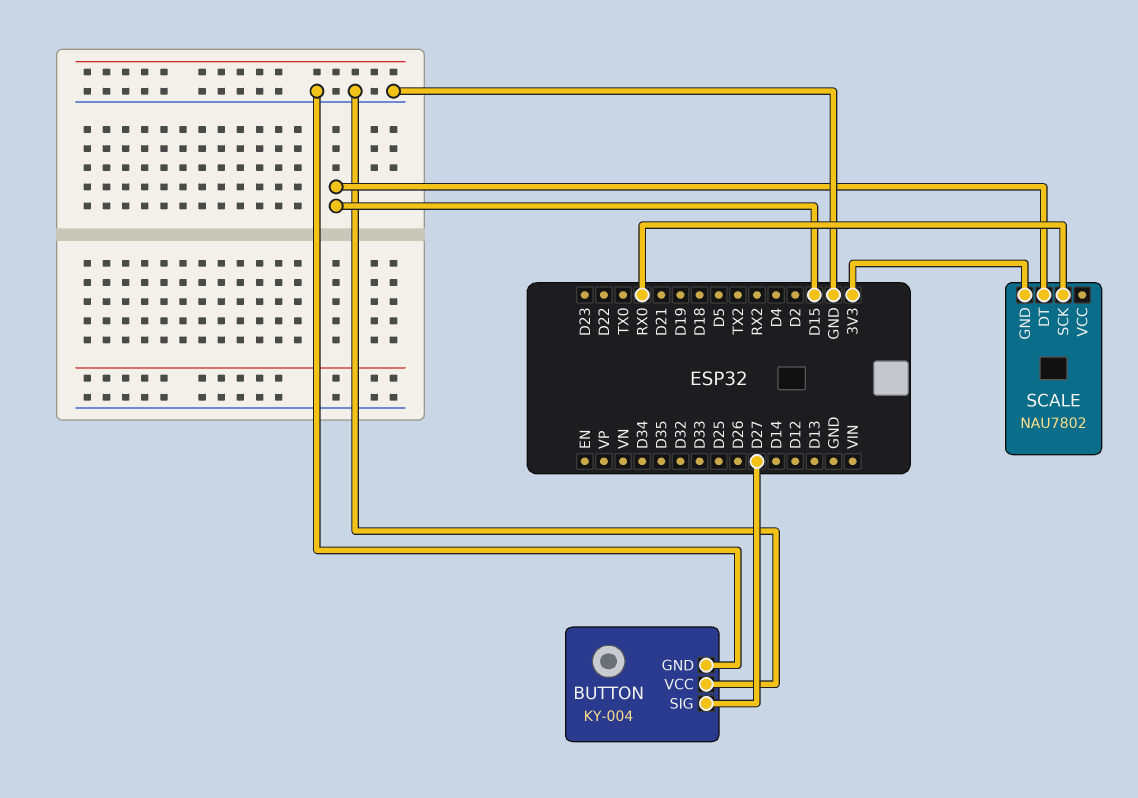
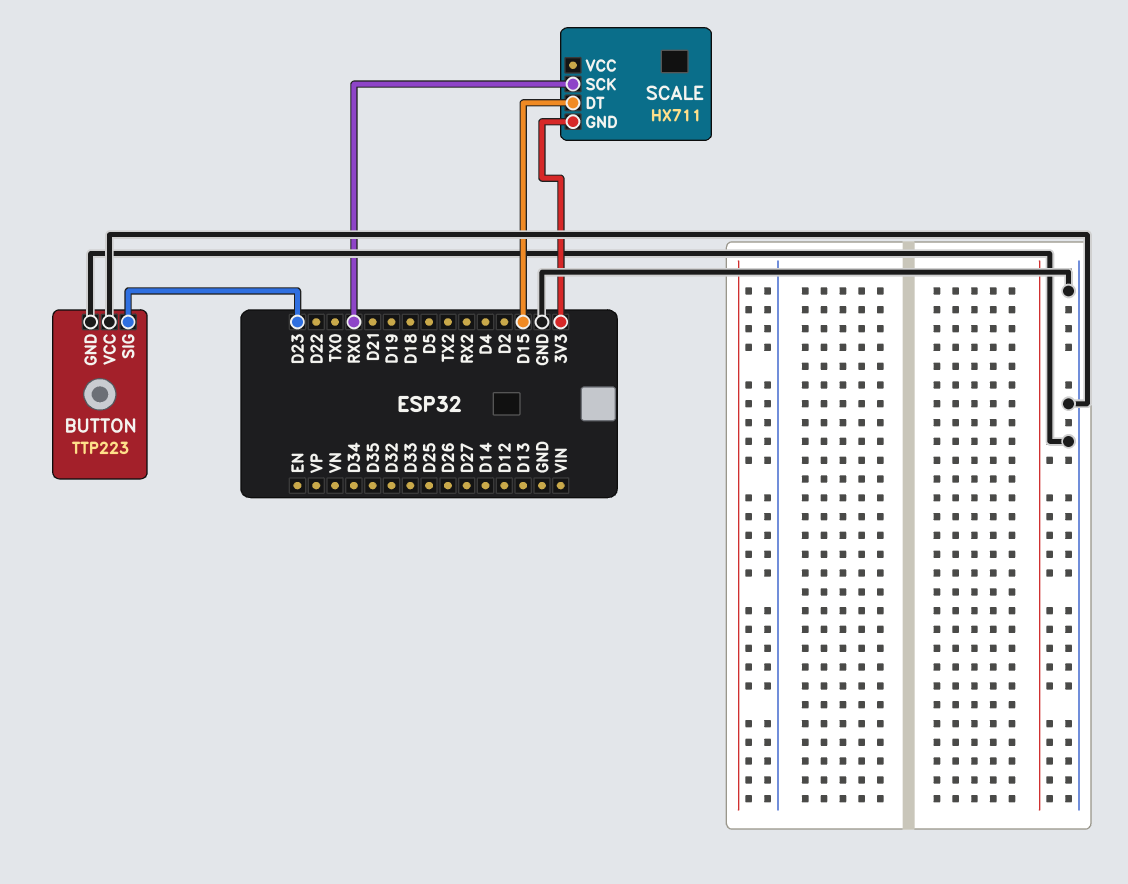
BUTTON: KY-004 -> TTP223
BUTTON pin SIG: D27 -> D23
SCALE: NAU7802 -> HX711

